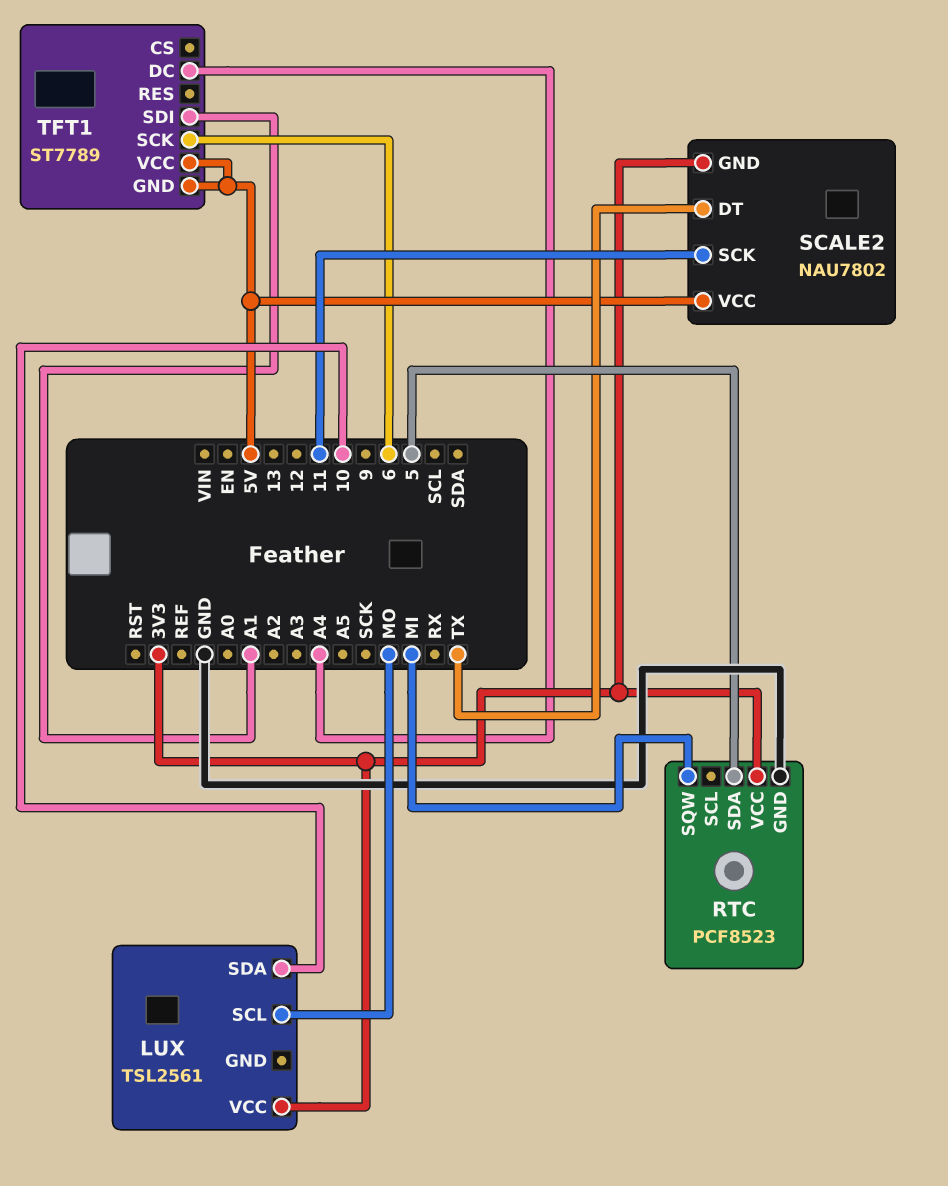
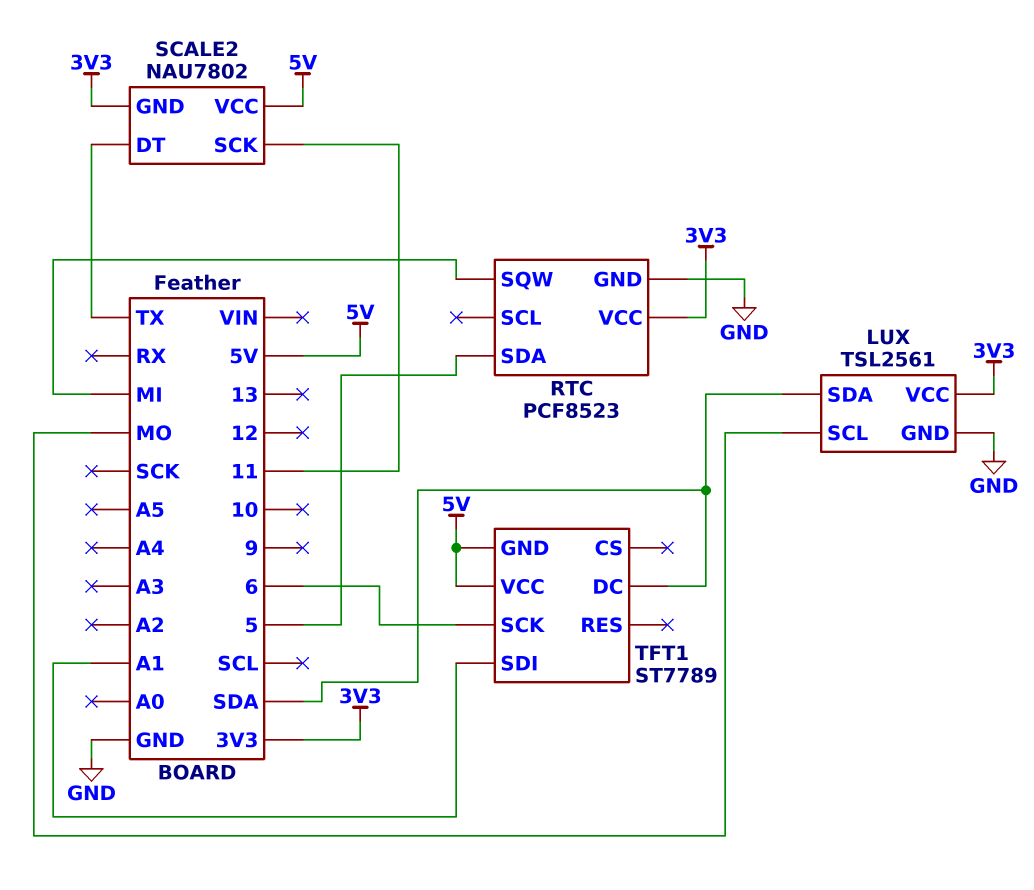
LUX pin GND: none -> GND
LUX pin SDA: 10 -> SDA
TFT1 pin DC: A4 -> SDA

